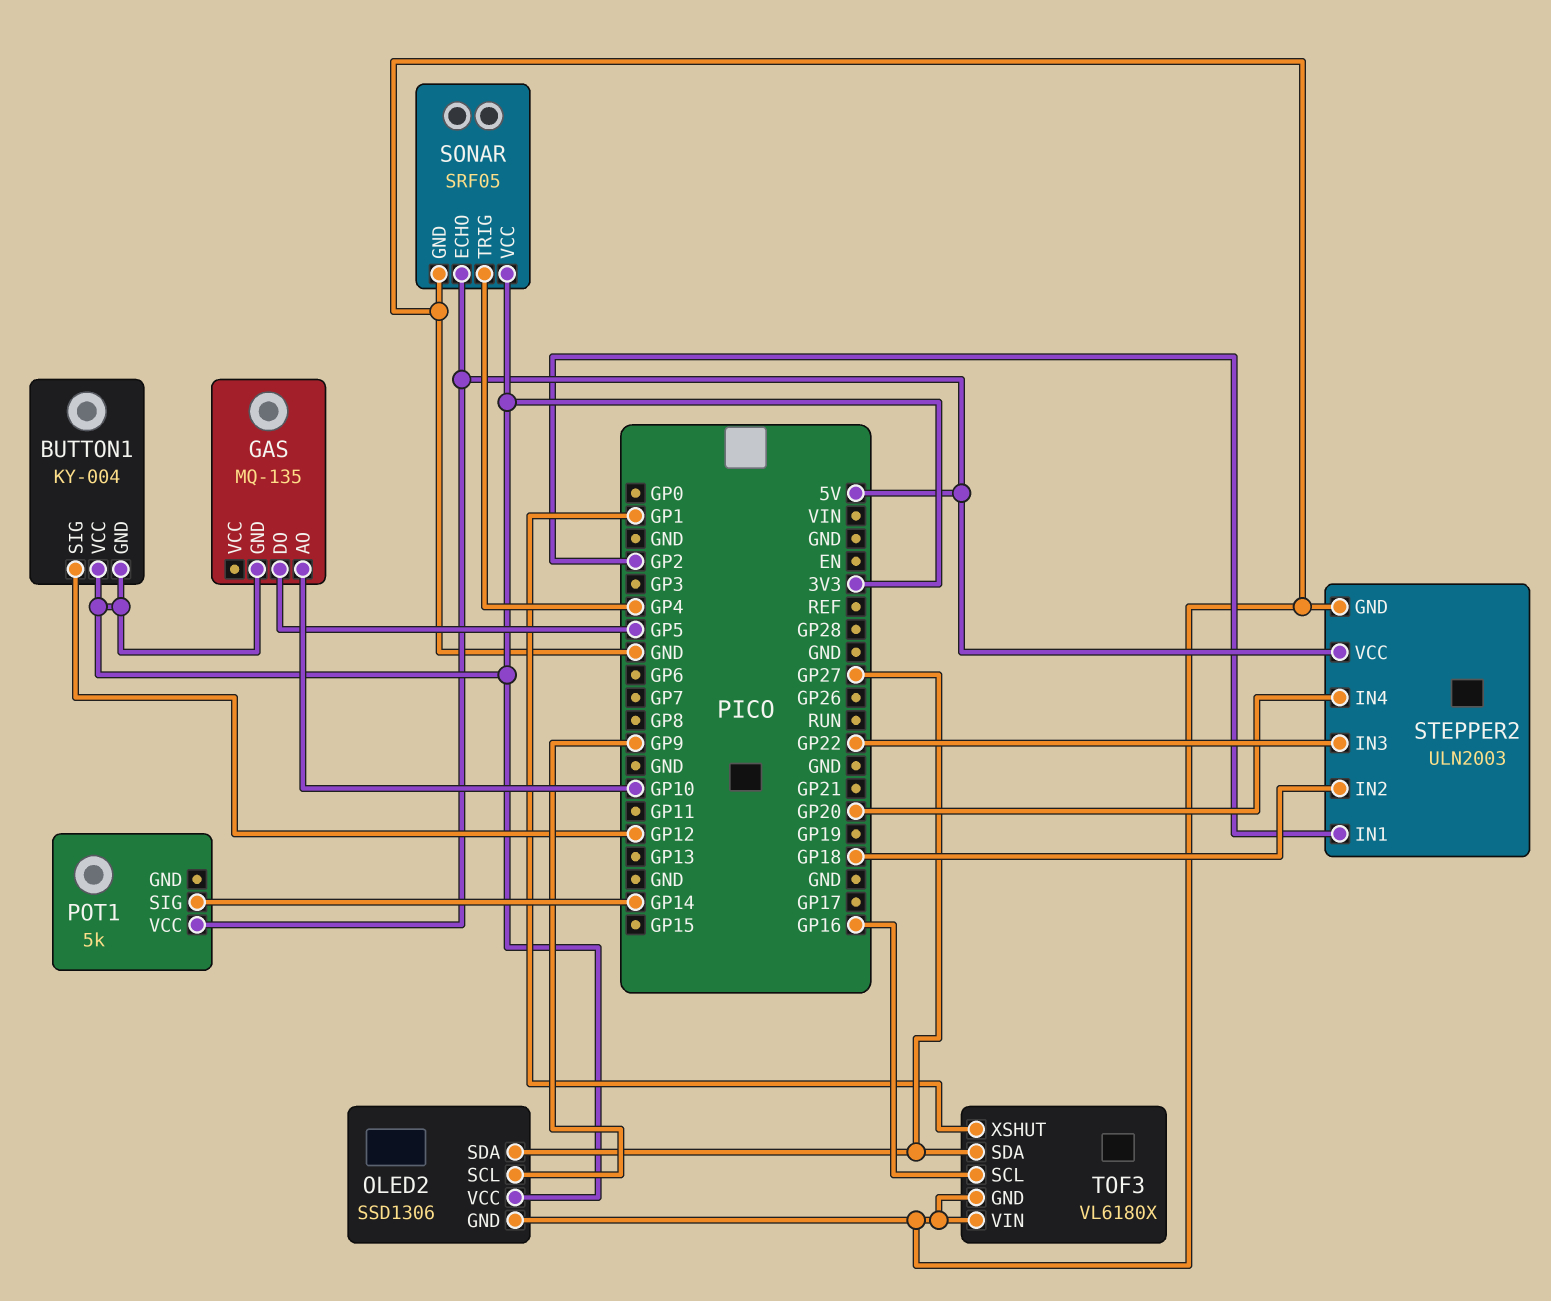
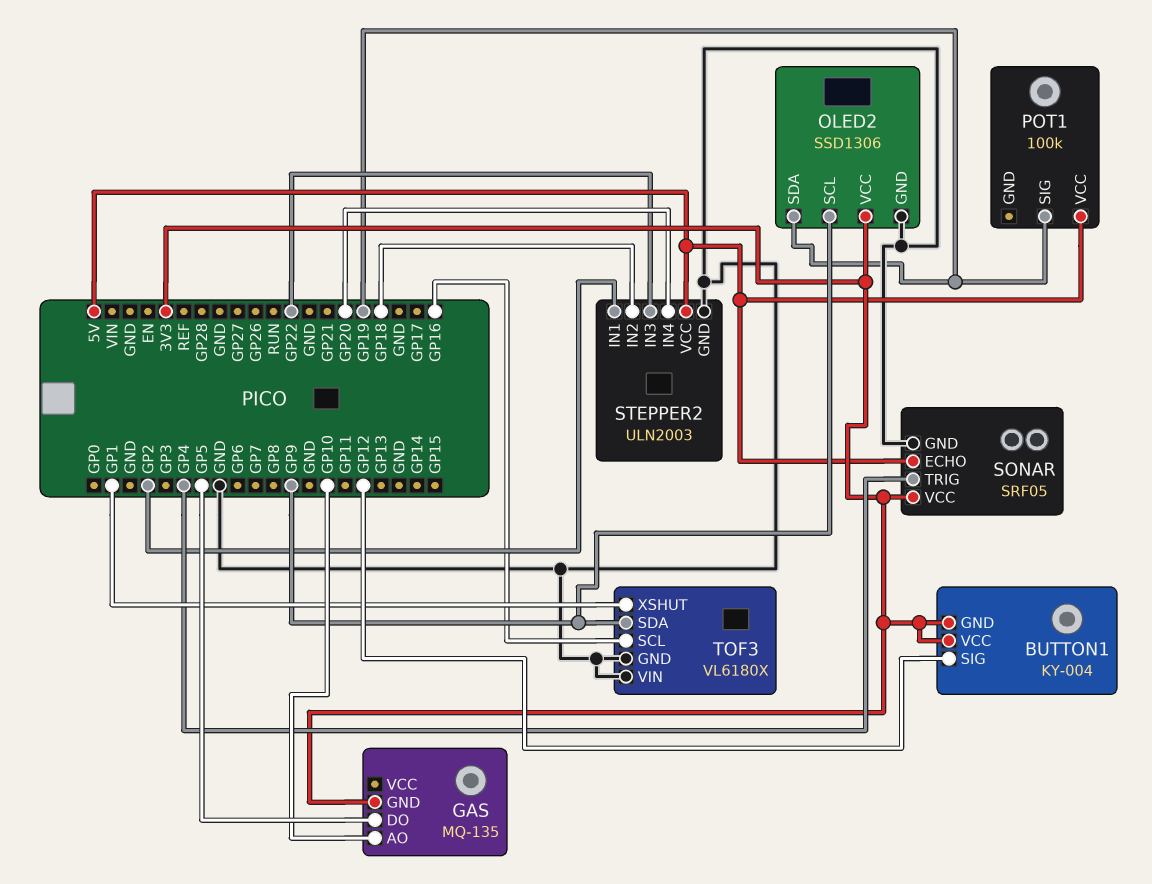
OLED2 pin SDA: GP27 -> GP19
POT1: 5k -> 100k
POT1 pin SIG: GP14 -> GP19
TOF3 pin SDA: GP27 -> GP9

